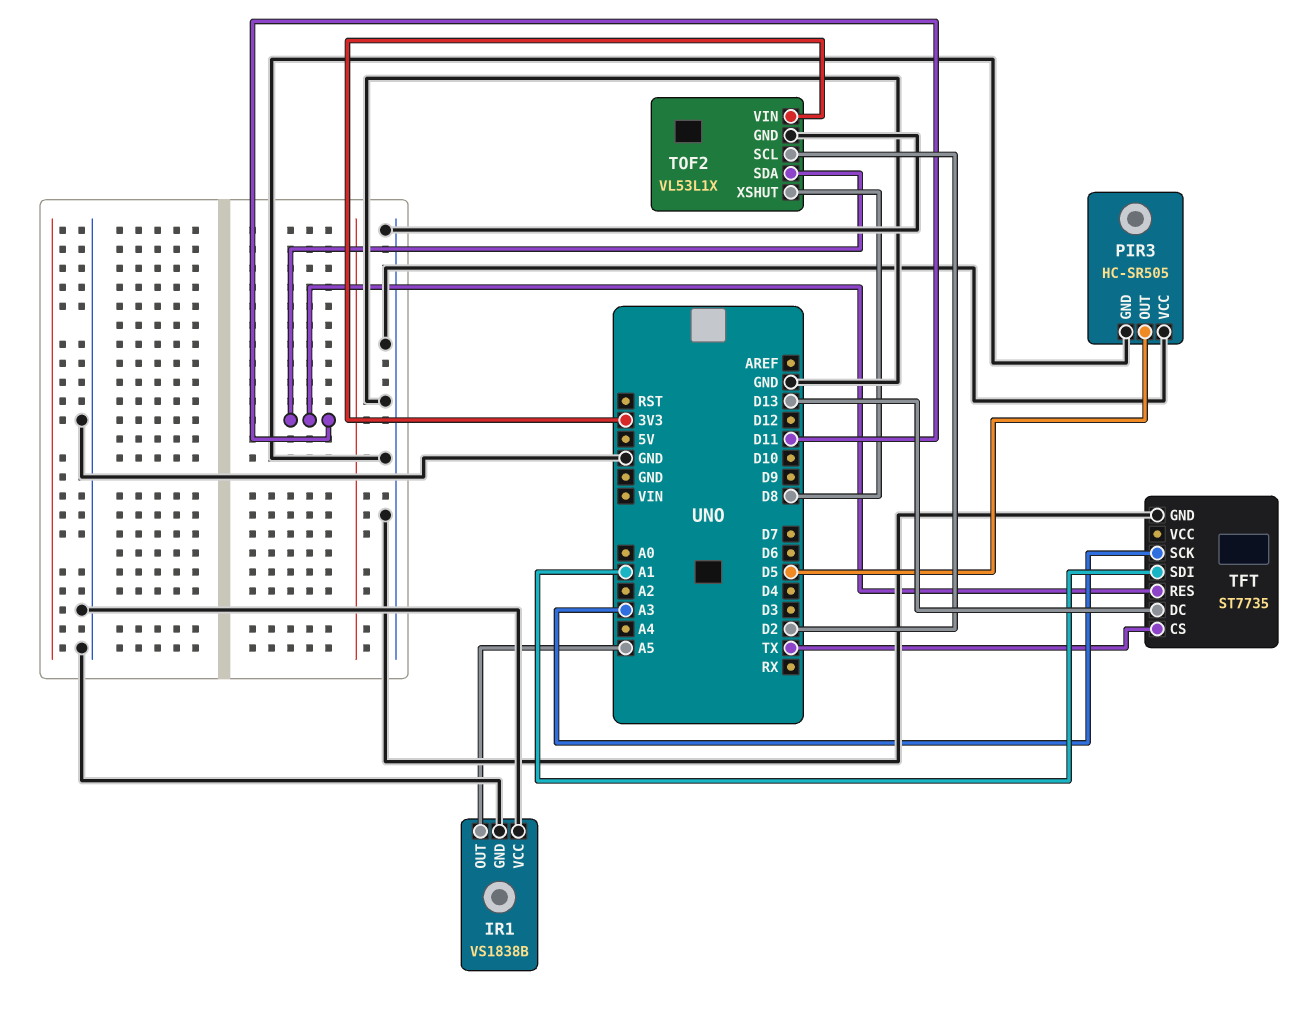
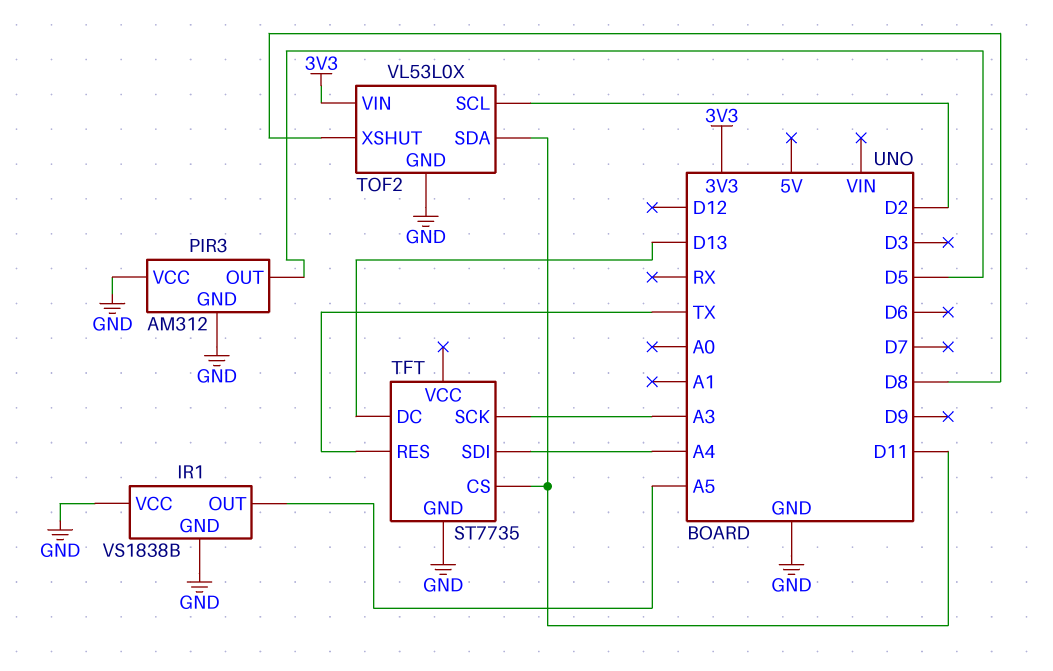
PIR3: HC-SR505 -> AM312
TFT pin CS: TX -> D11
TFT pin RES: D11 -> TX
TFT pin SDI: A1 -> A4
TOF2: VL53L1X -> VL53L0X

